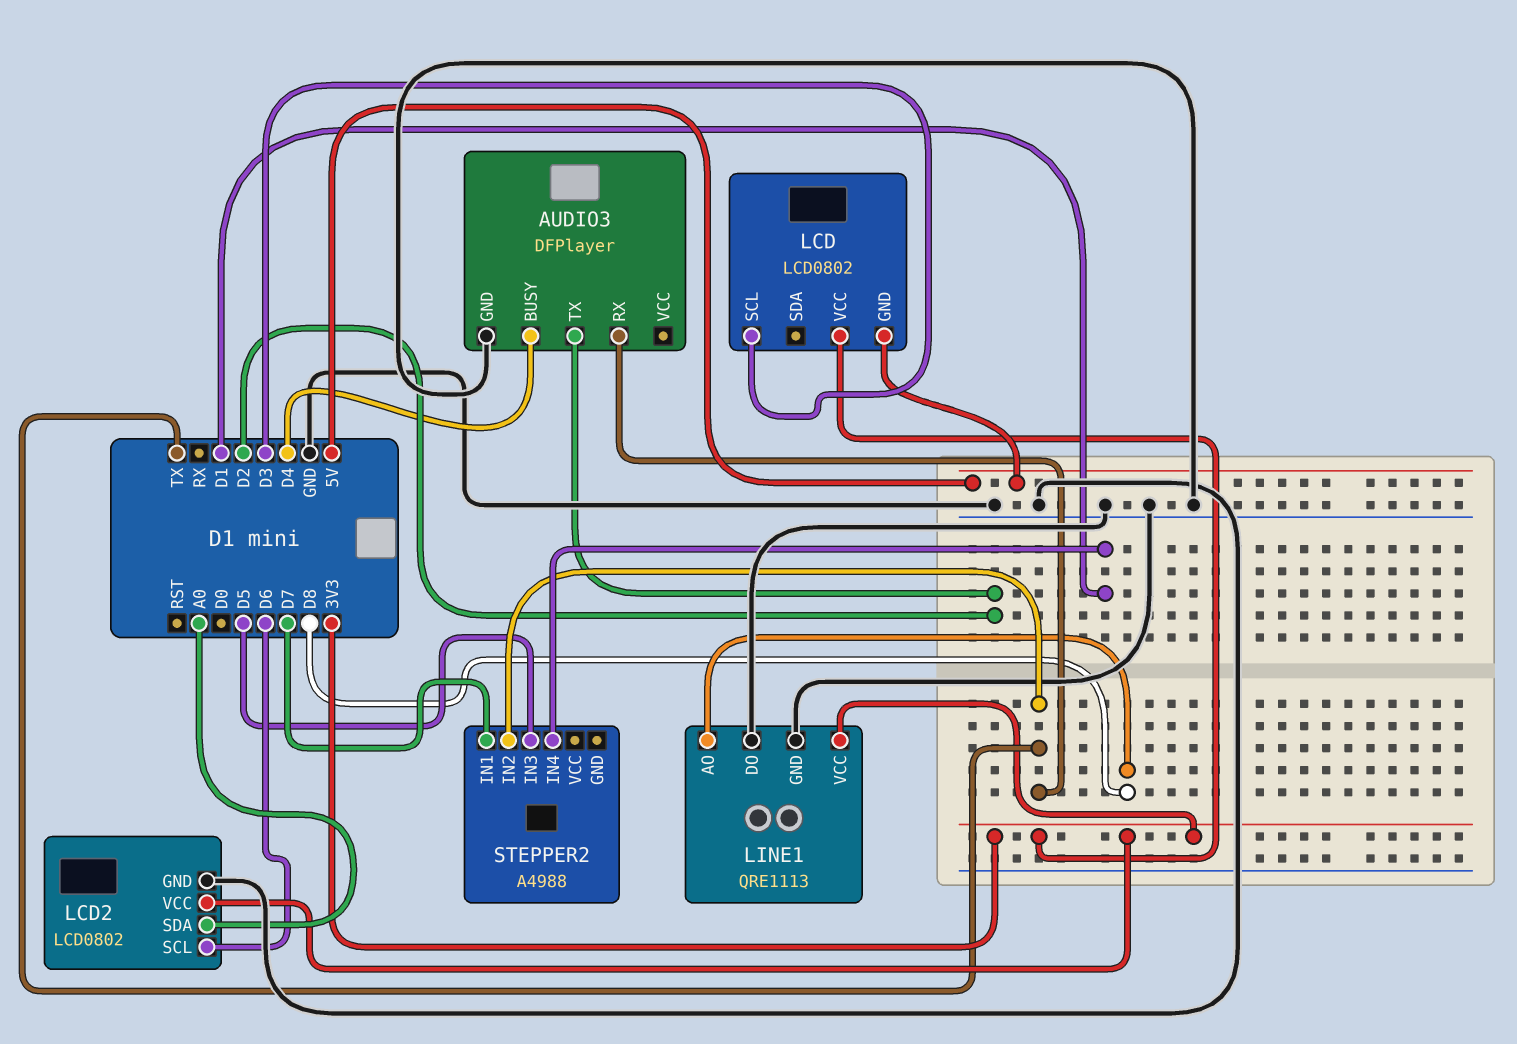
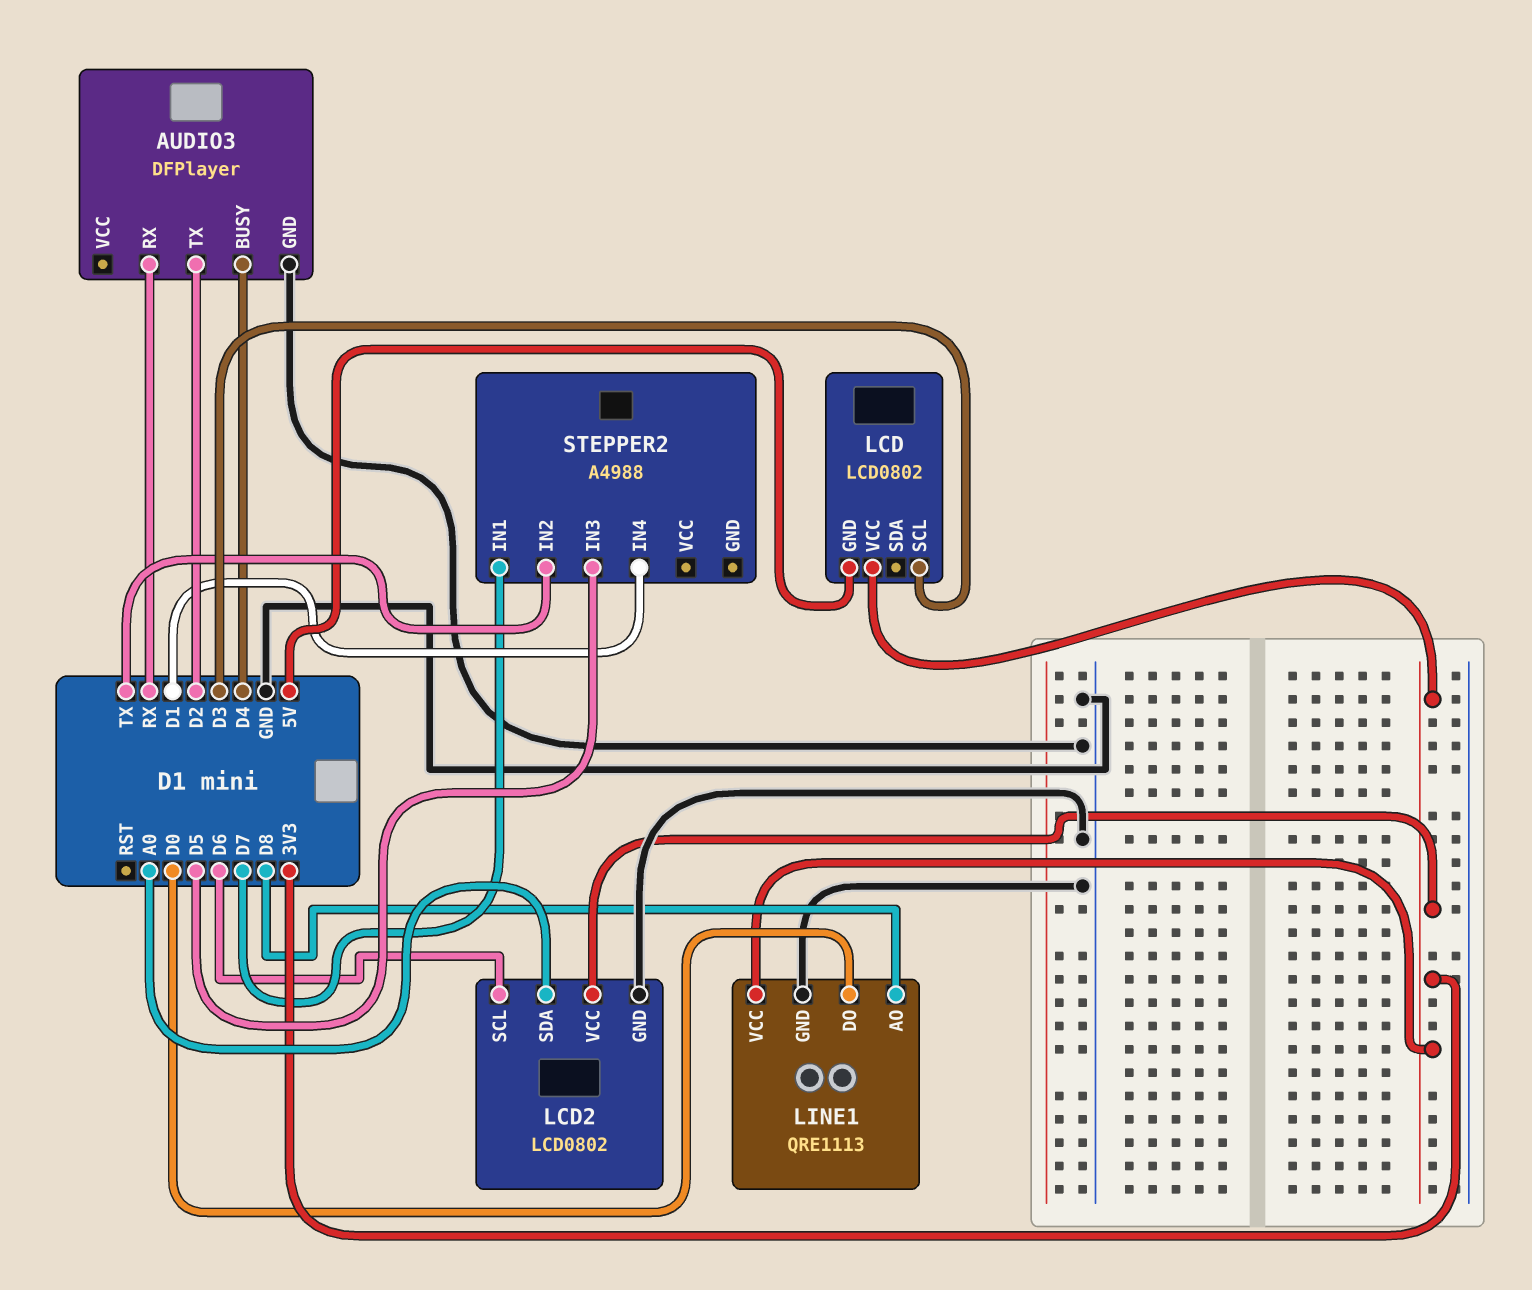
AUDIO3 pin RX: TX -> RX
LINE1 pin DO: GND -> D0

